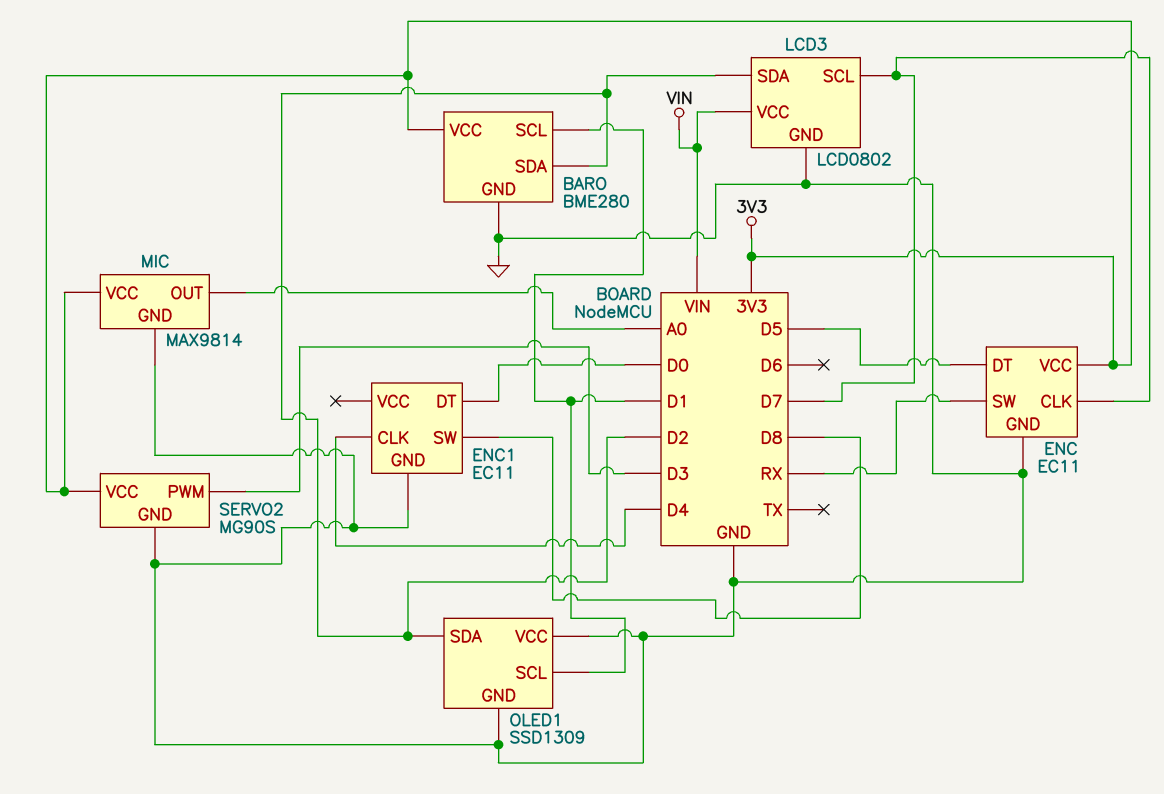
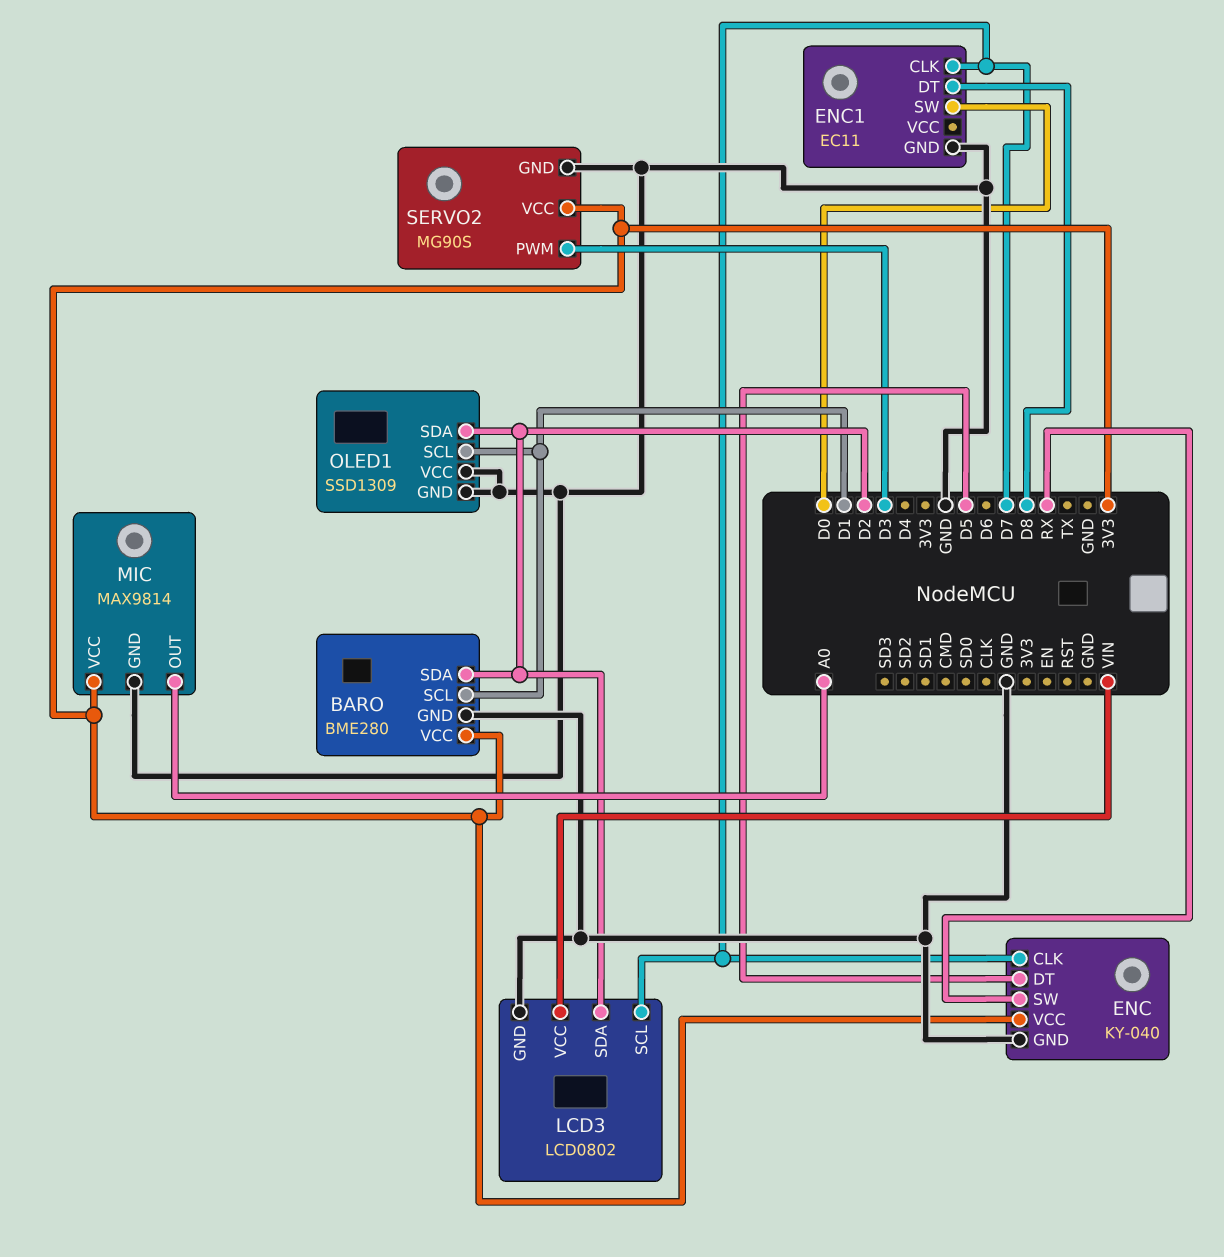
ENC: EC11 -> KY-040
ENC1 pin CLK: D4 -> D7
ENC1 pin DT: D0 -> D8
ENC1 pin SW: D8 -> D0

